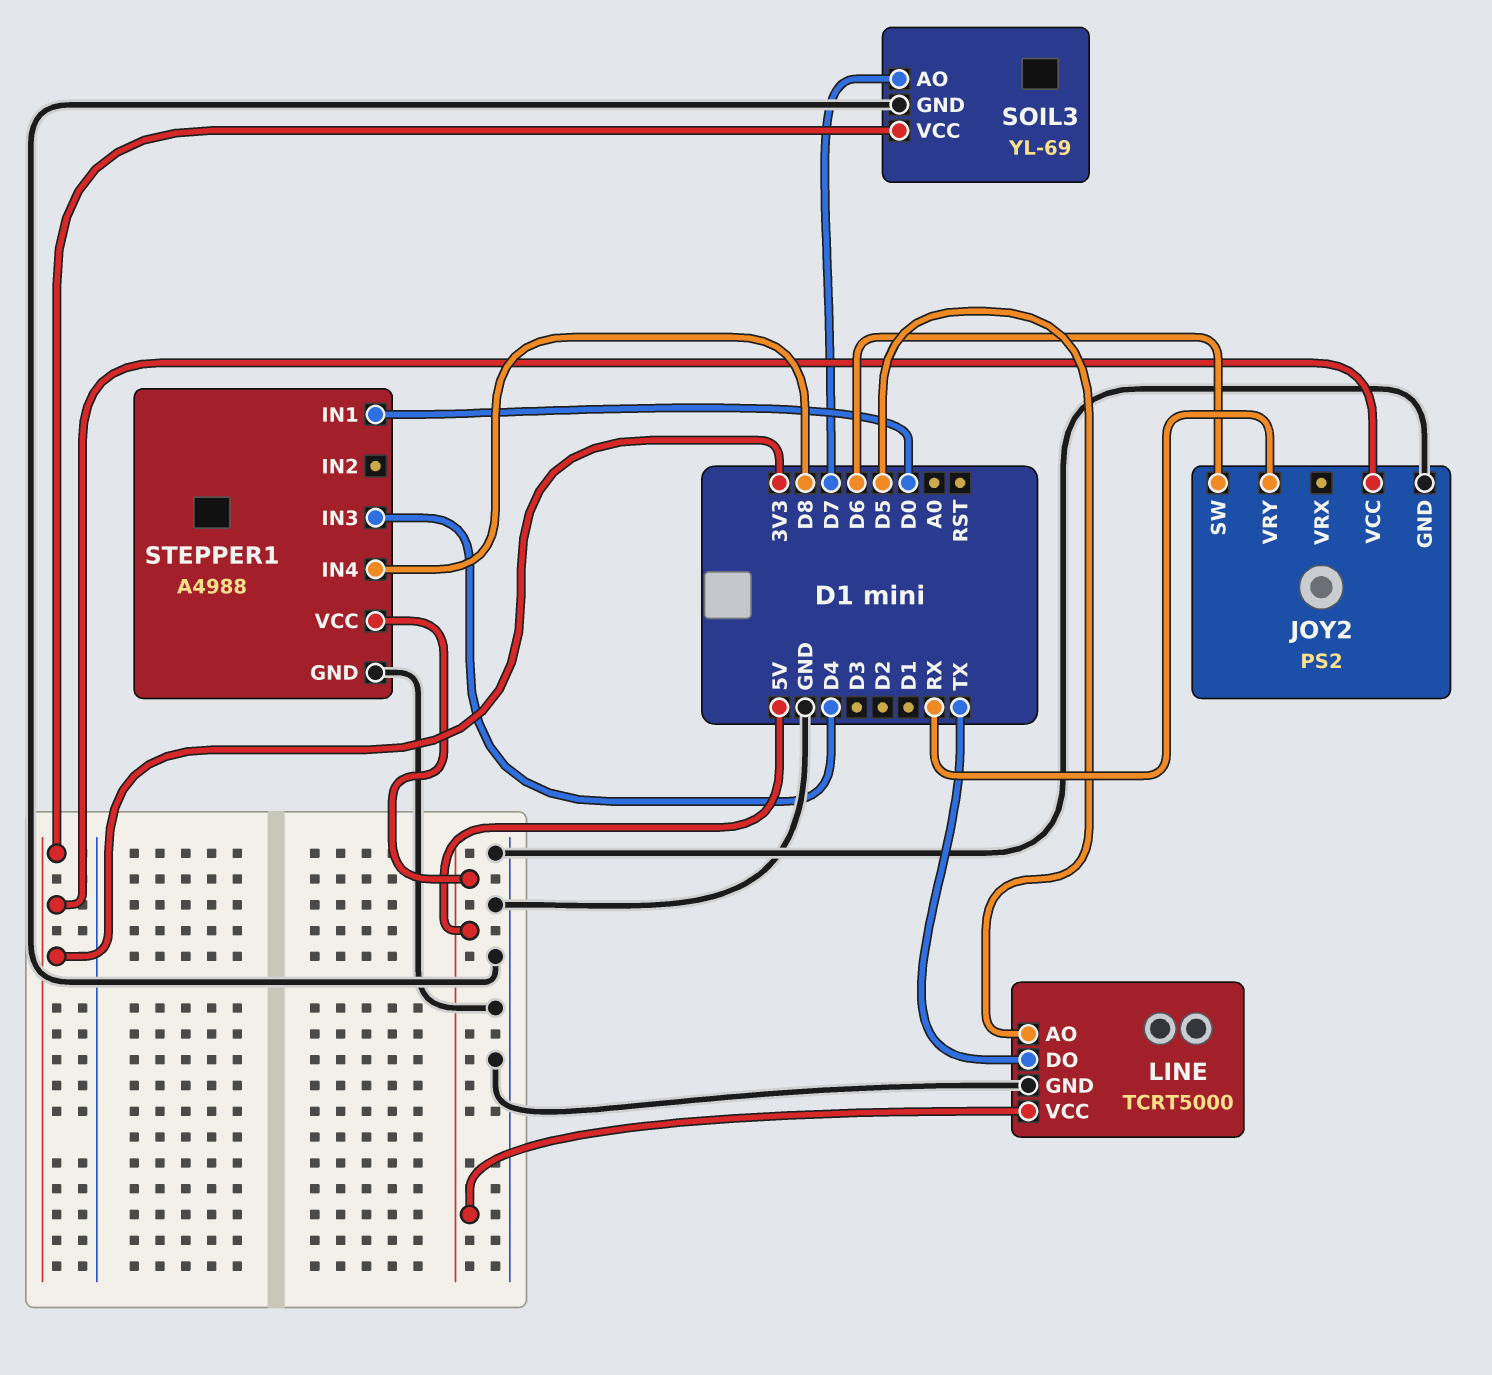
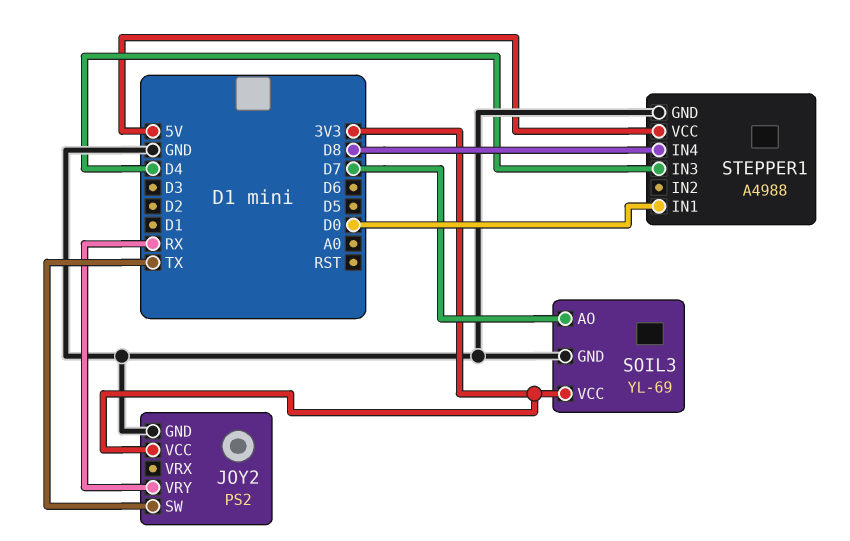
JOY2 pin SW: D6 -> TX
LINE: TCRT5000 -> none
LINE pin AO: D5 -> none
LINE pin DO: TX -> none
LINE pin GND: GND -> none
LINE pin VCC: 5V -> none

